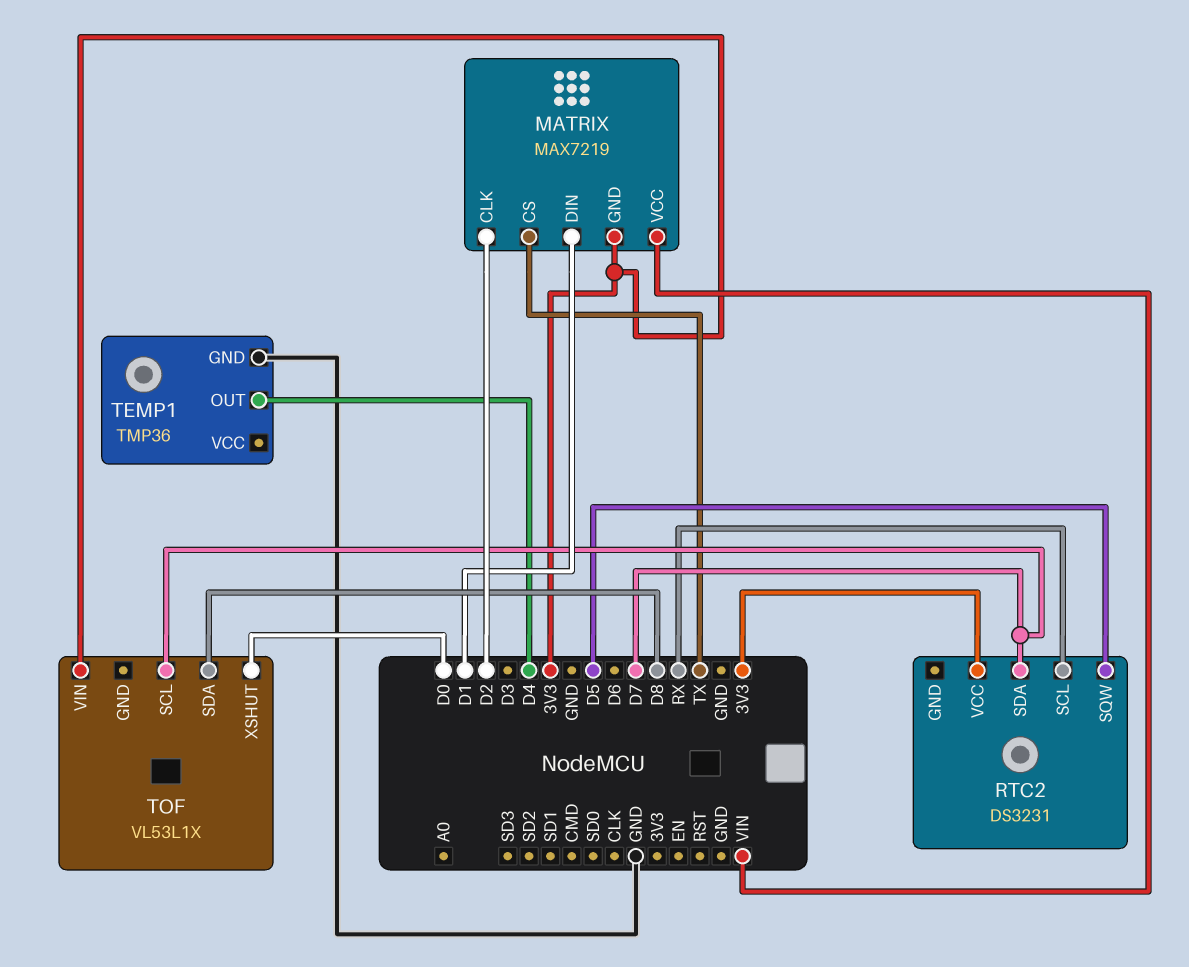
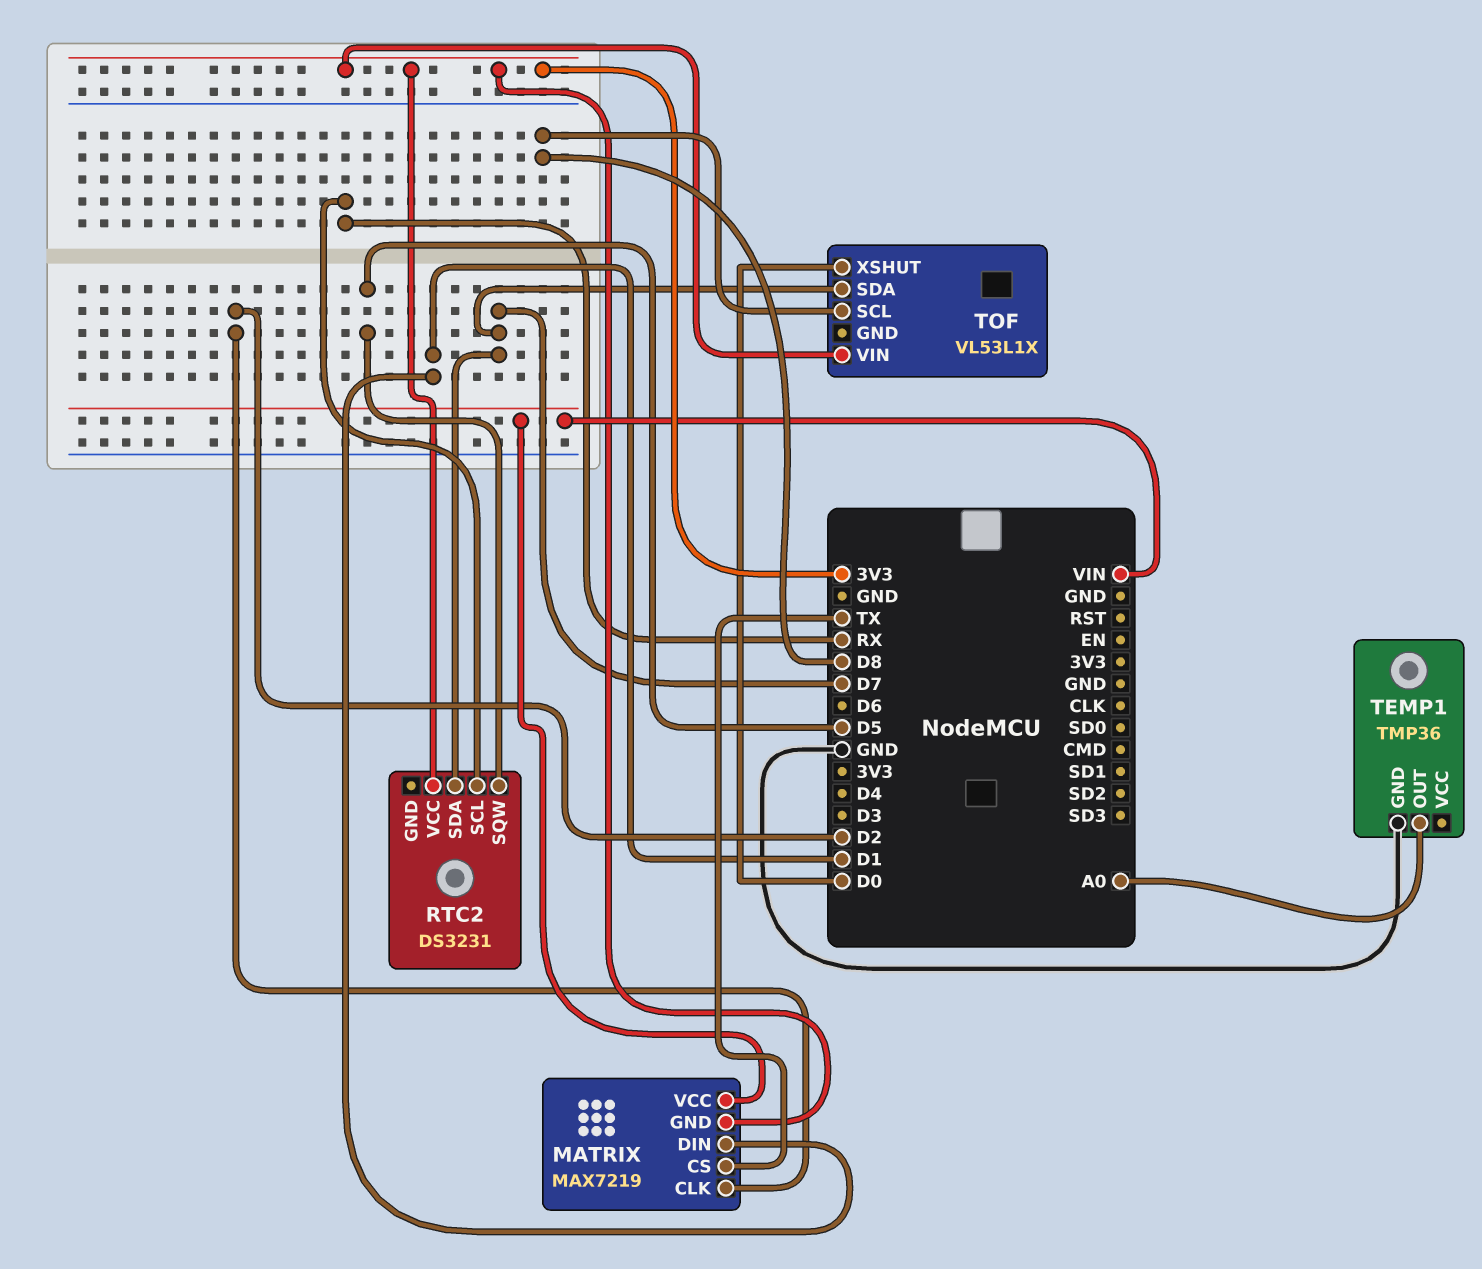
TEMP1 pin OUT: D4 -> A0
TOF pin SCL: D7 -> D8
TOF pin SDA: D8 -> D7

